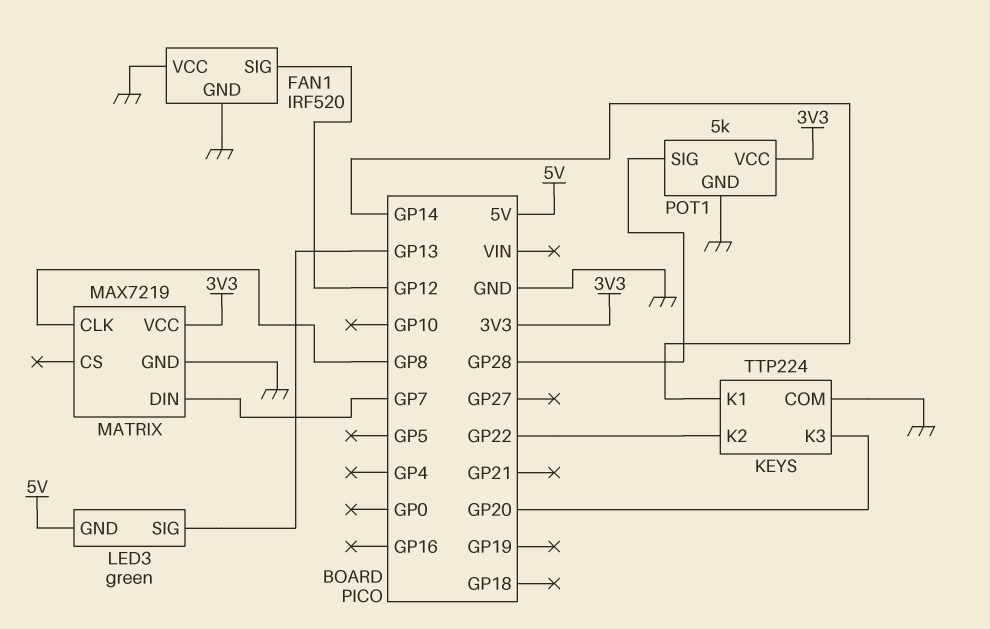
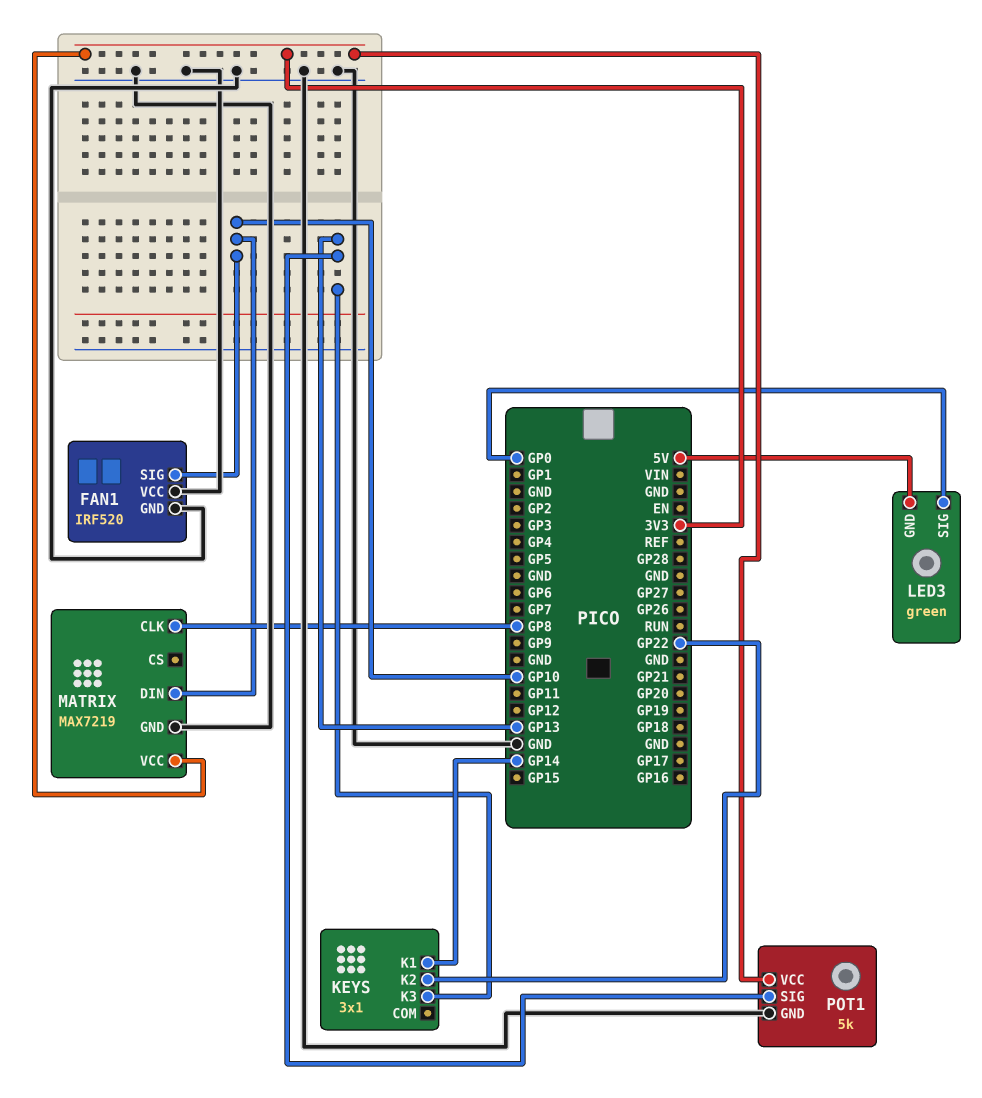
FAN1 pin SIG: GP12 -> GP10
KEYS: TTP224 -> 3x1
KEYS pin COM: GND -> none
KEYS pin K3: GP20 -> GP13
LED3 pin SIG: GP13 -> GP0
MATRIX pin DIN: GP7 -> GP10
POT1 pin SIG: GP28 -> GP13

